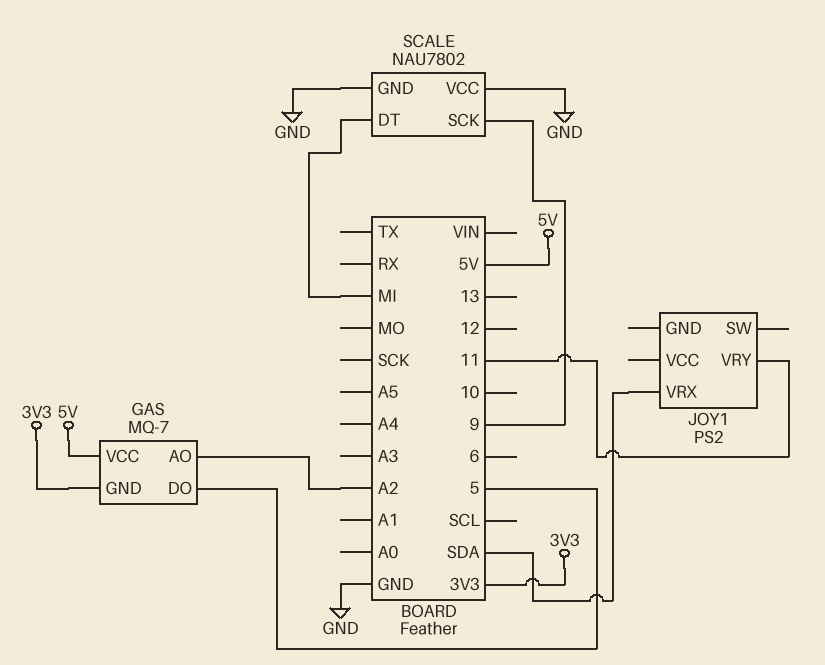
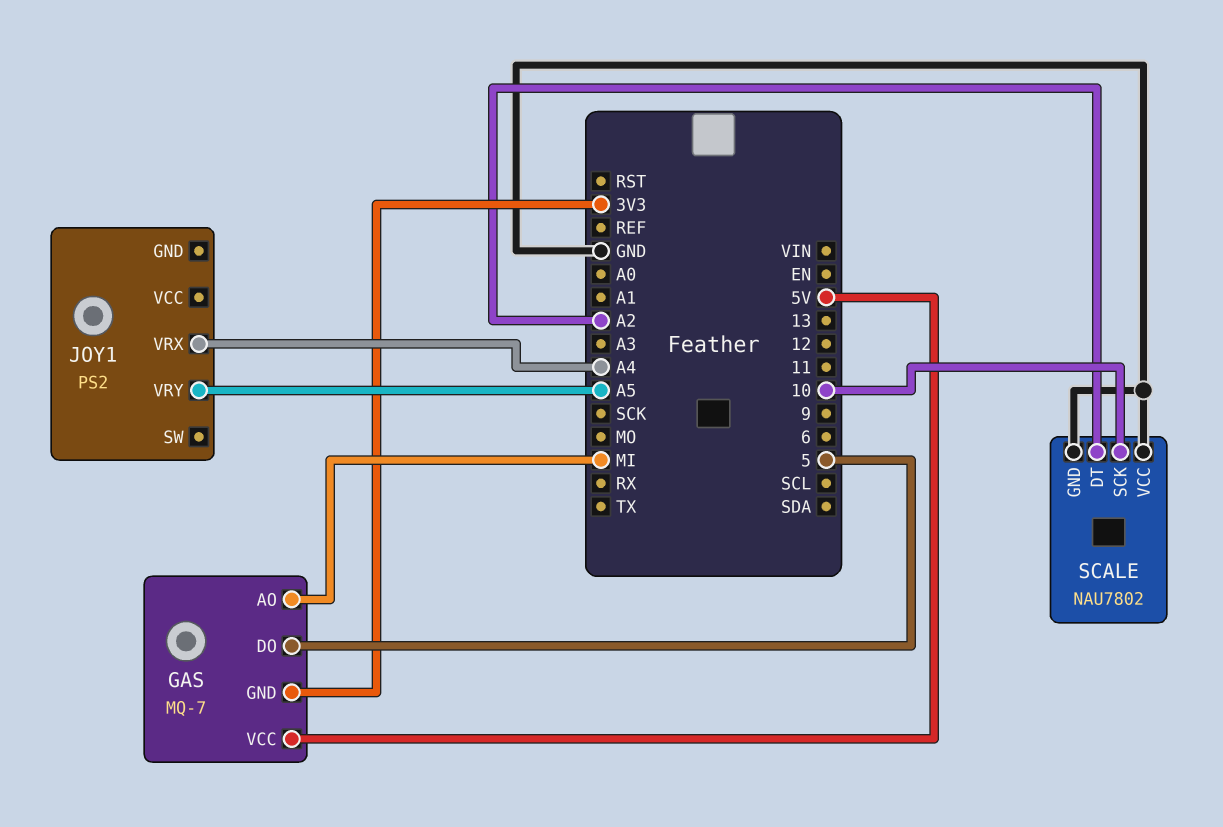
GAS pin AO: A2 -> MI
JOY1 pin VRX: SDA -> A4
JOY1 pin VRY: 11 -> A5
SCALE pin DT: MI -> A2
SCALE pin SCK: 9 -> 10

